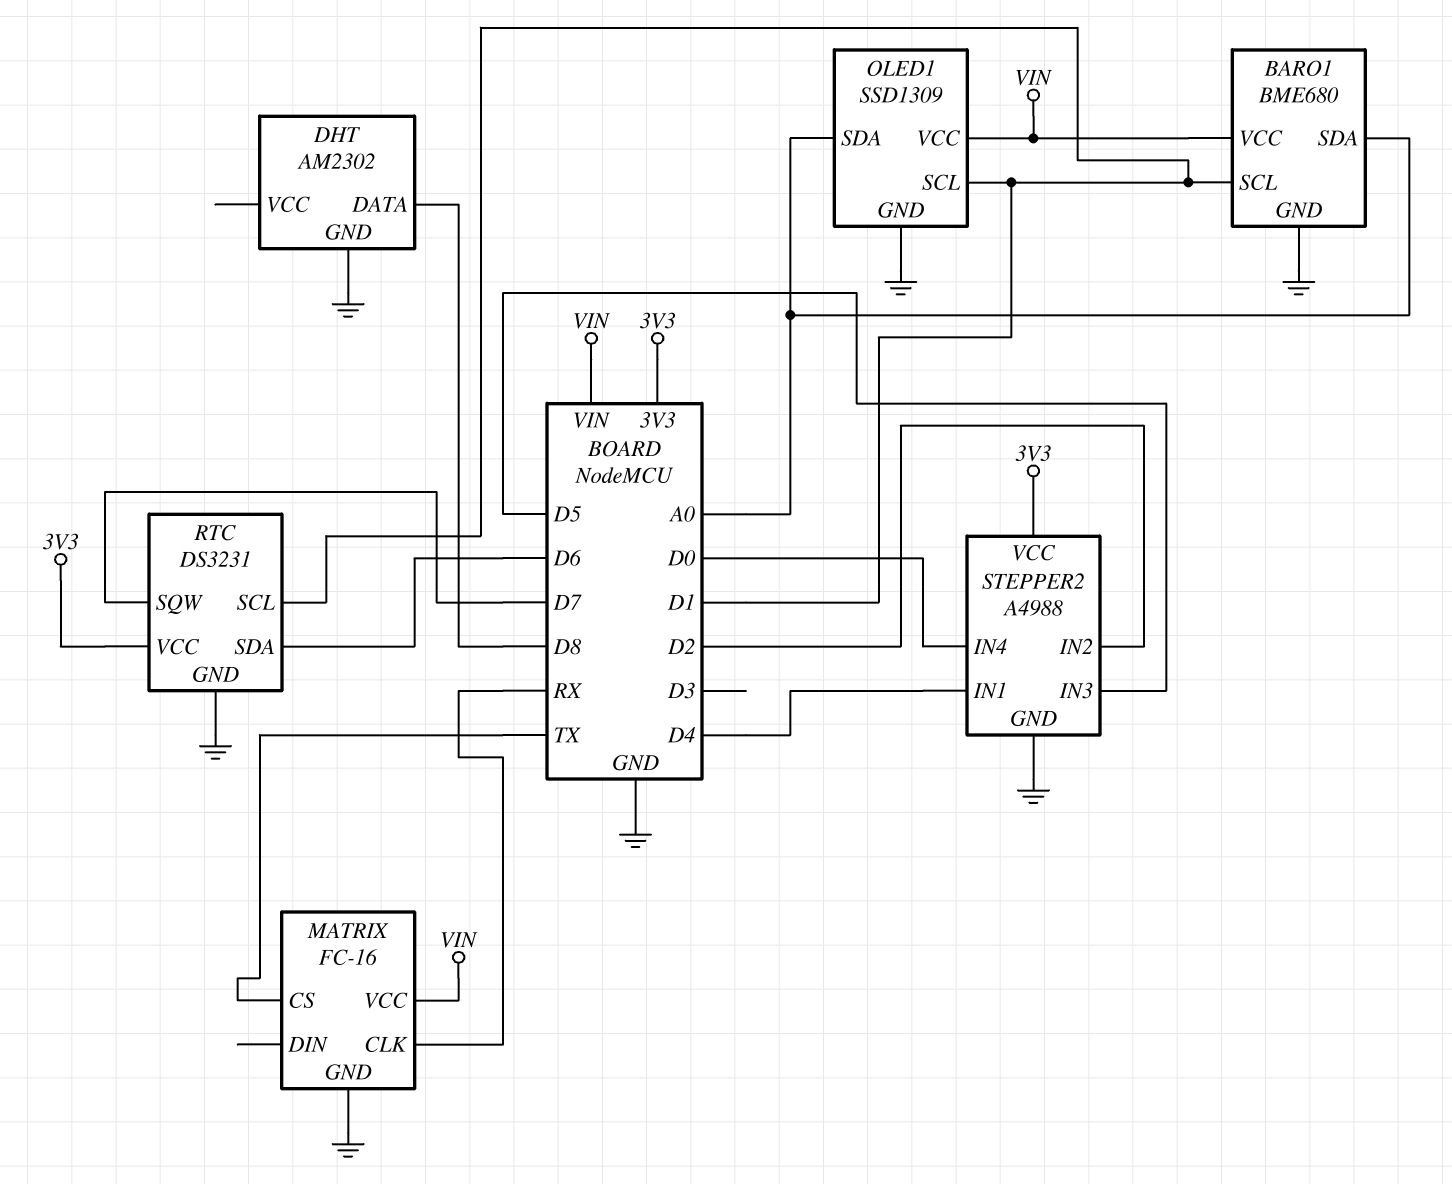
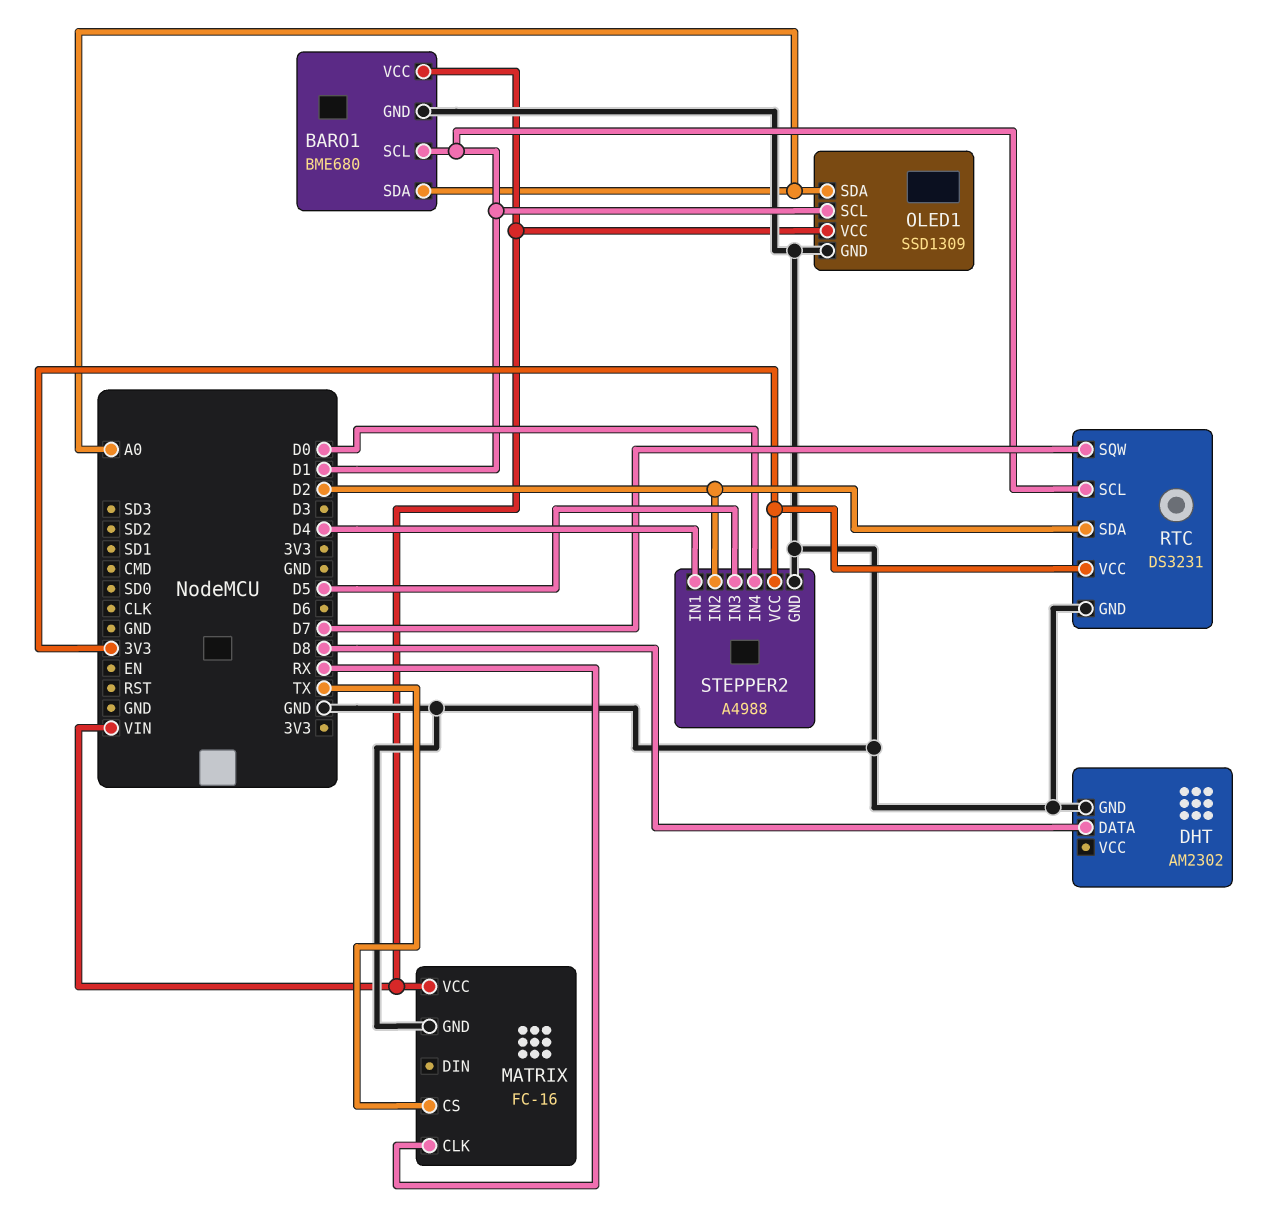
RTC pin SDA: D6 -> D2

